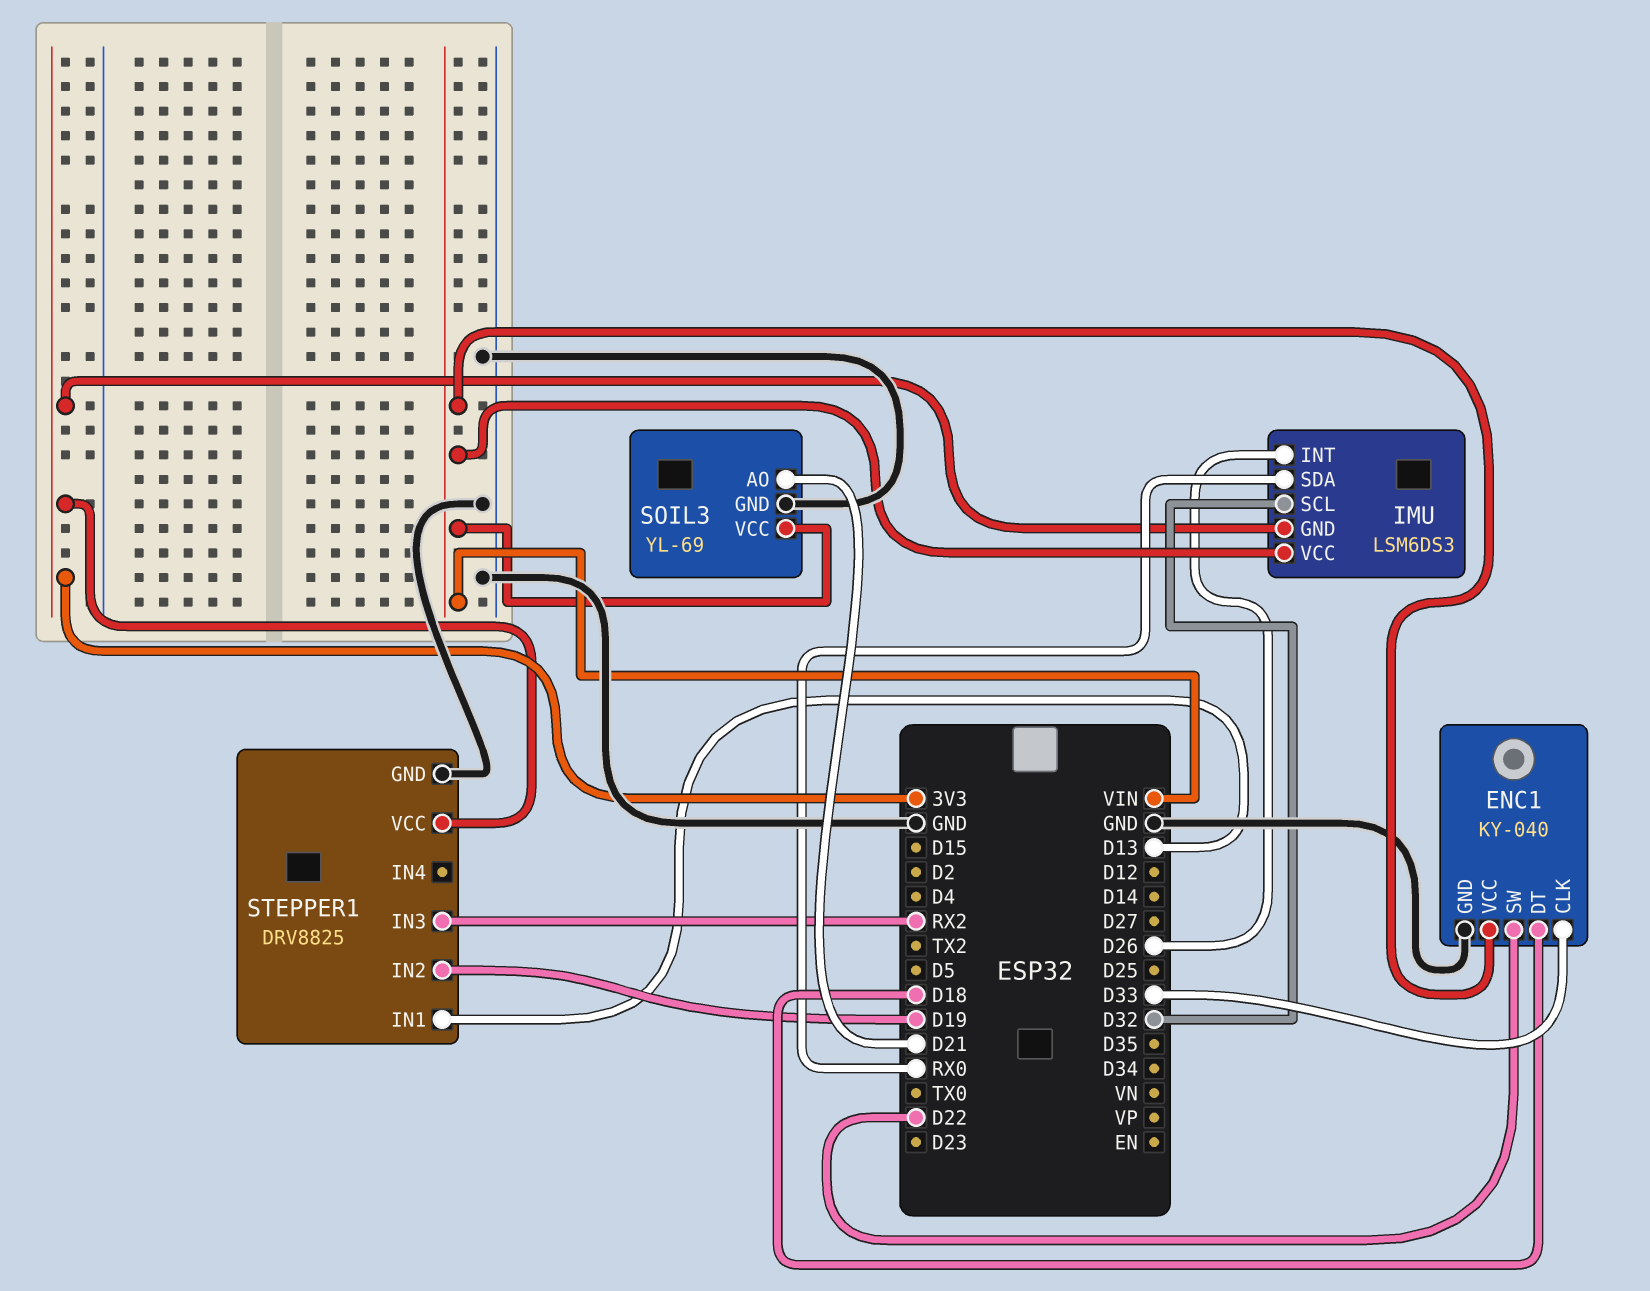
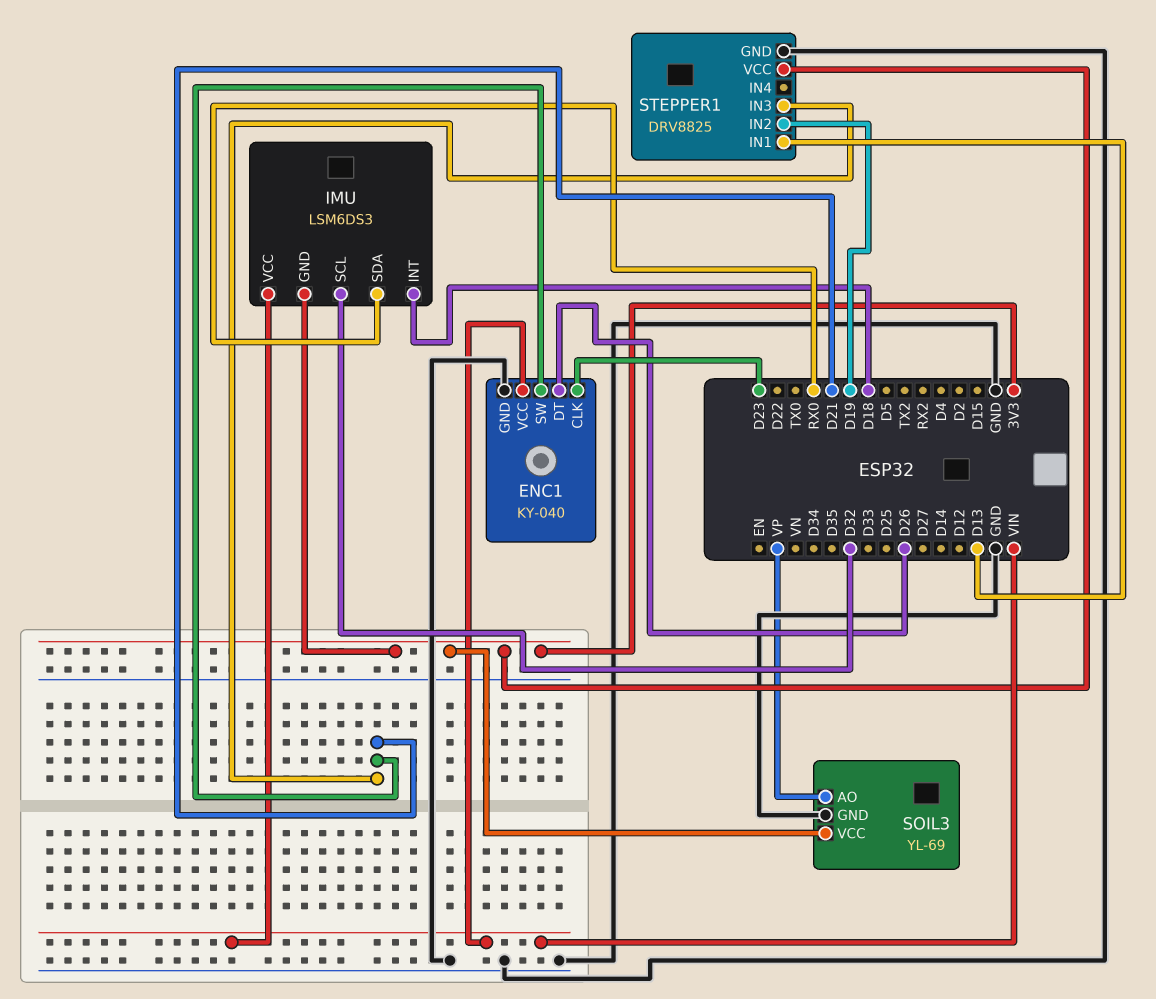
ENC1 pin CLK: D33 -> D23
ENC1 pin DT: D18 -> D26
ENC1 pin SW: D22 -> D21
IMU pin INT: D26 -> D18
SOIL3 pin AO: D21 -> VP
SOIL3 pin VCC: VIN -> 3V3
STEPPER1 pin IN3: RX2 -> D21

